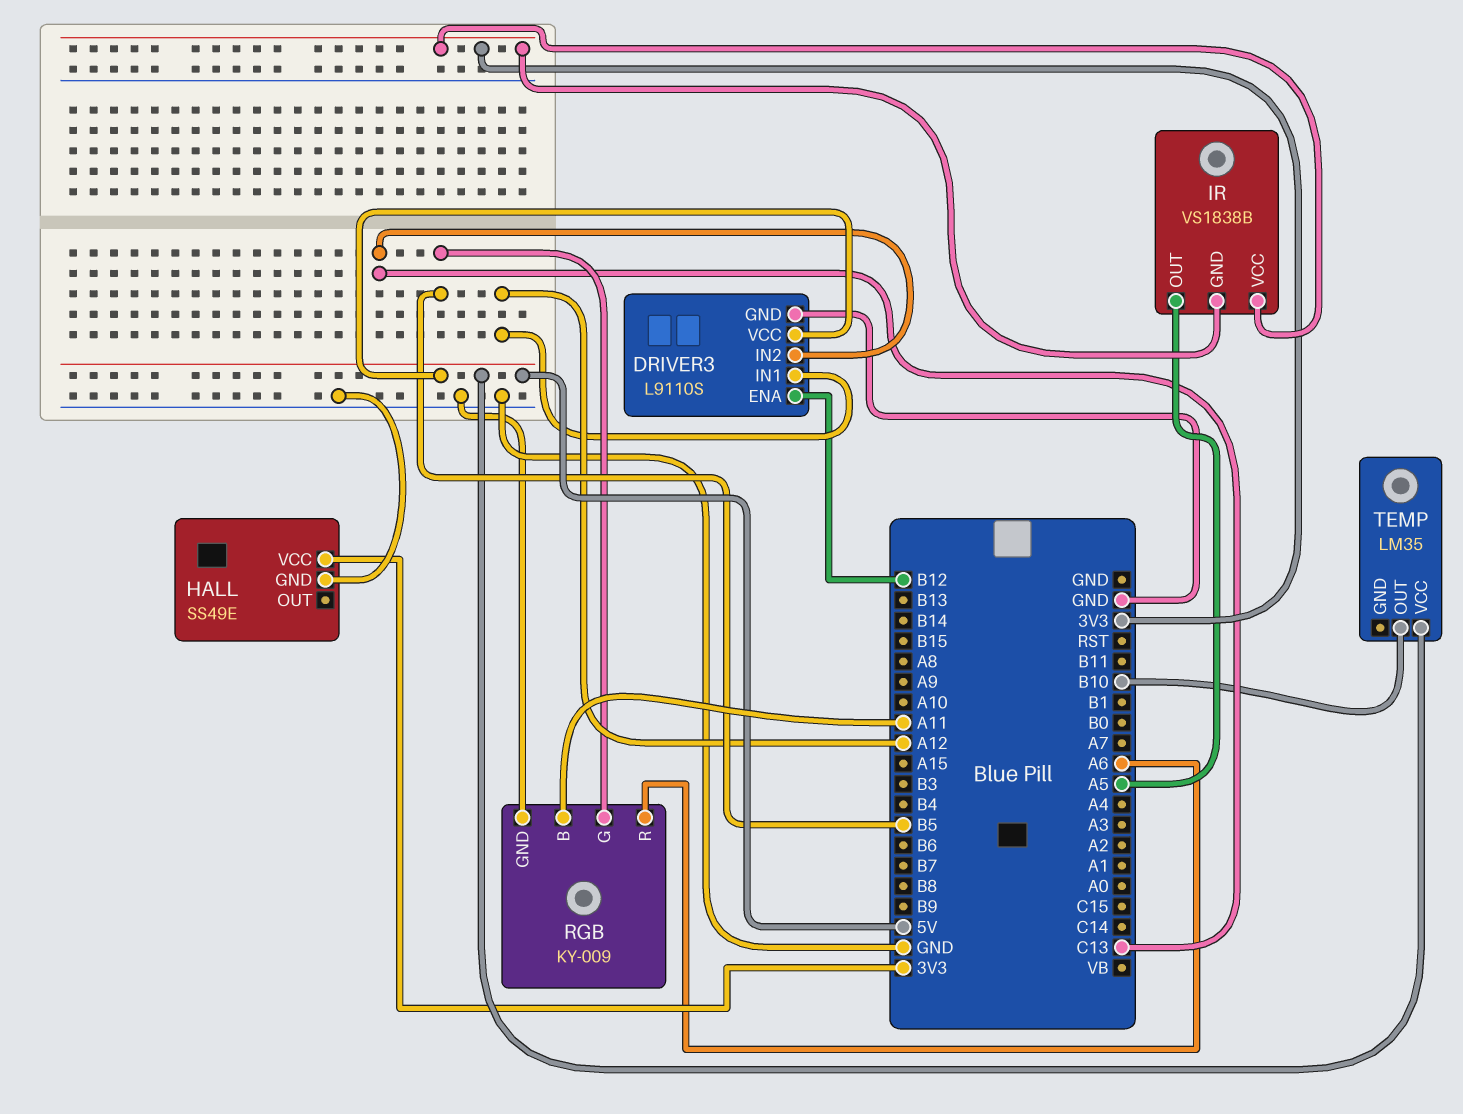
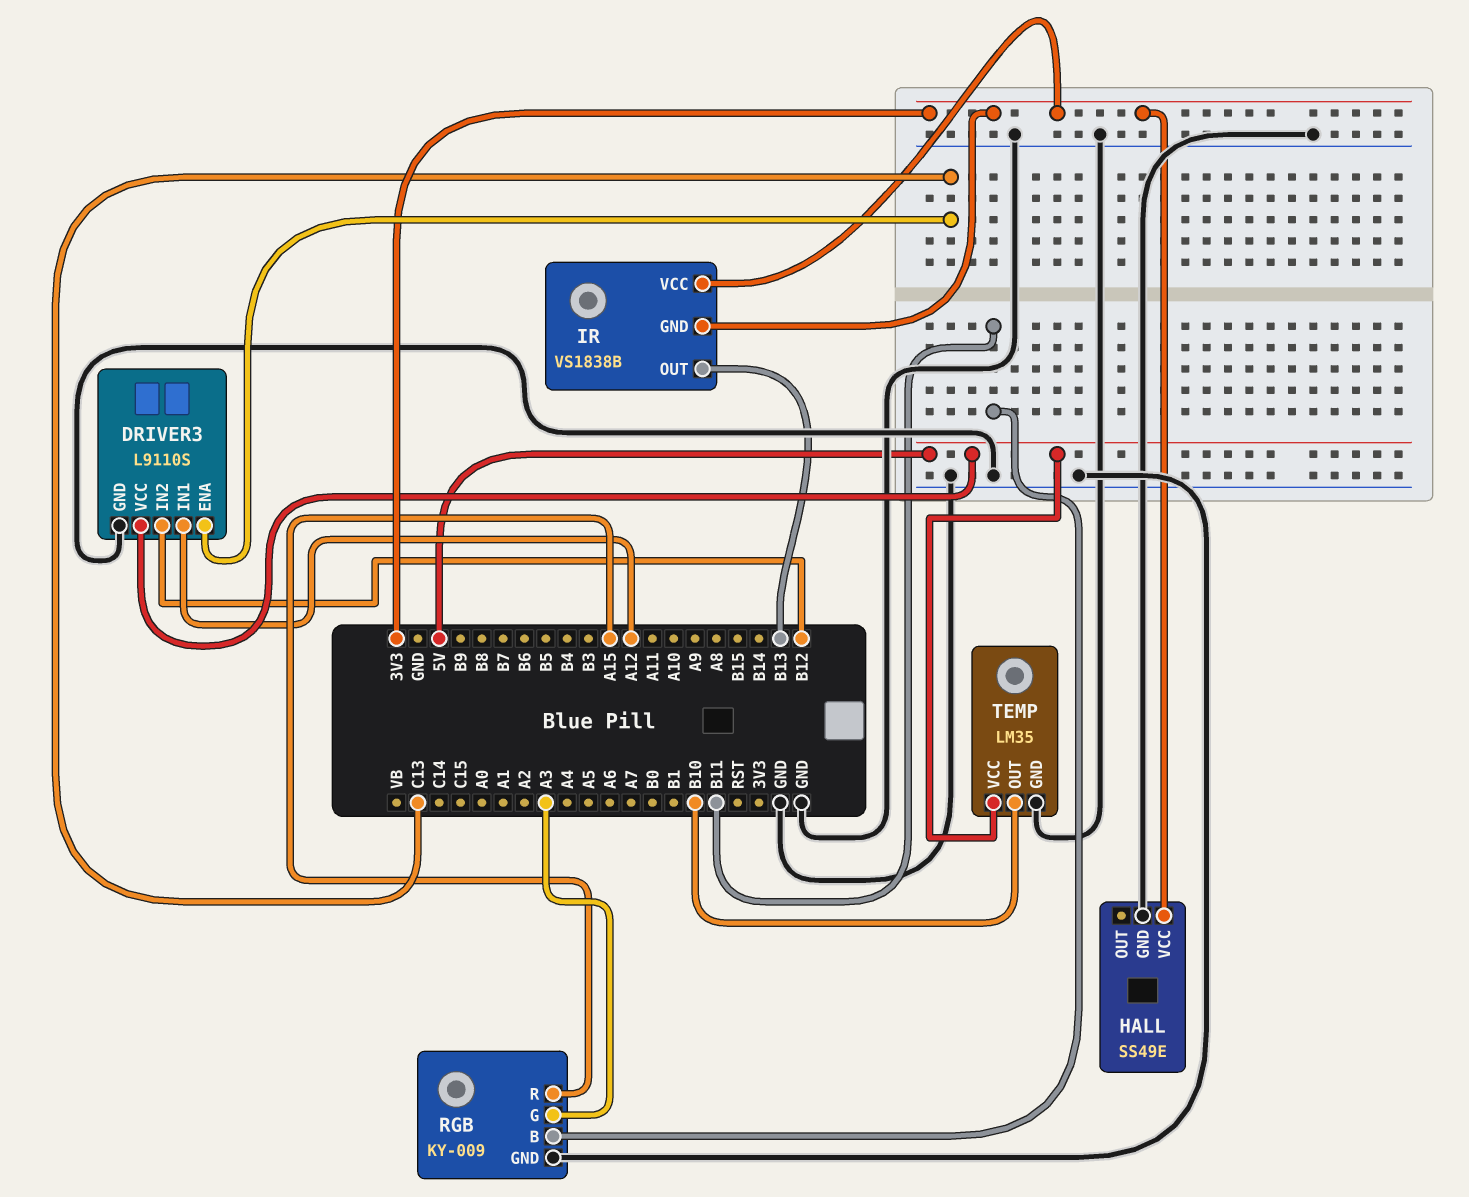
DRIVER3 pin ENA: B12 -> C13
DRIVER3 pin IN2: C13 -> B12
IR pin OUT: A5 -> B13
RGB pin B: A11 -> B11
RGB pin G: B5 -> A3
RGB pin R: A6 -> A15
TEMP pin GND: none -> GND

